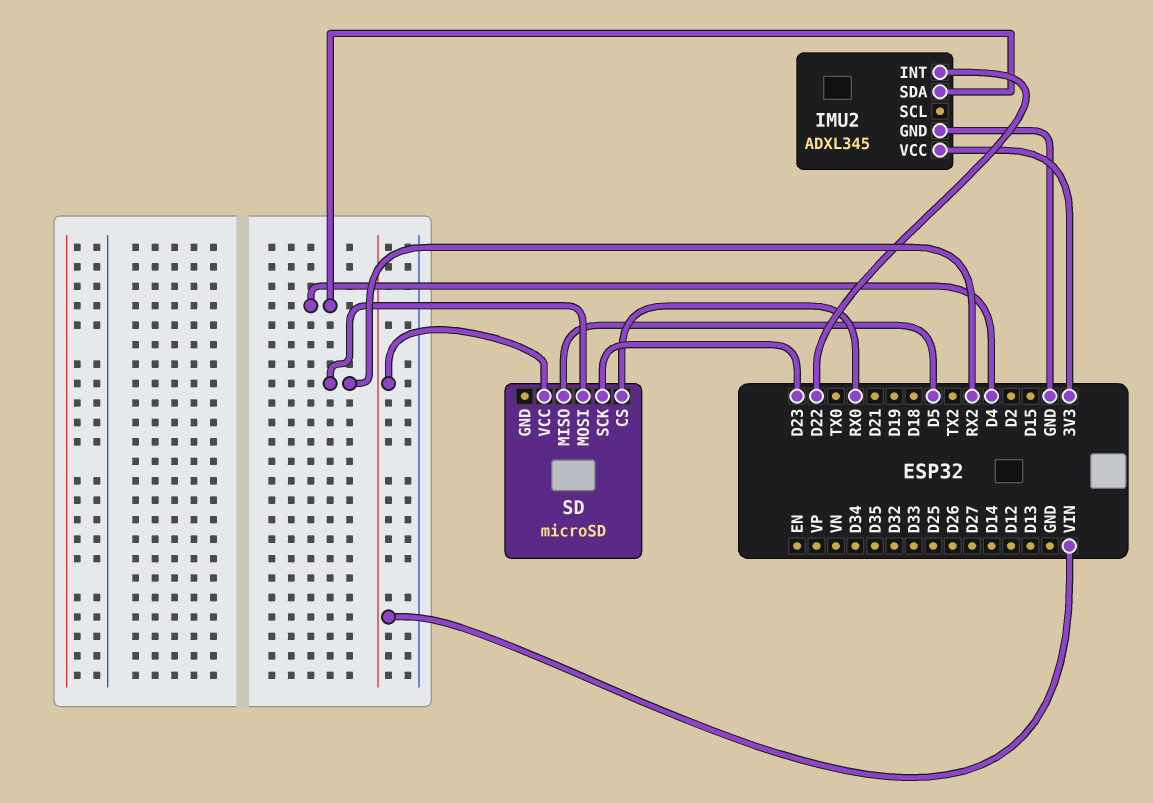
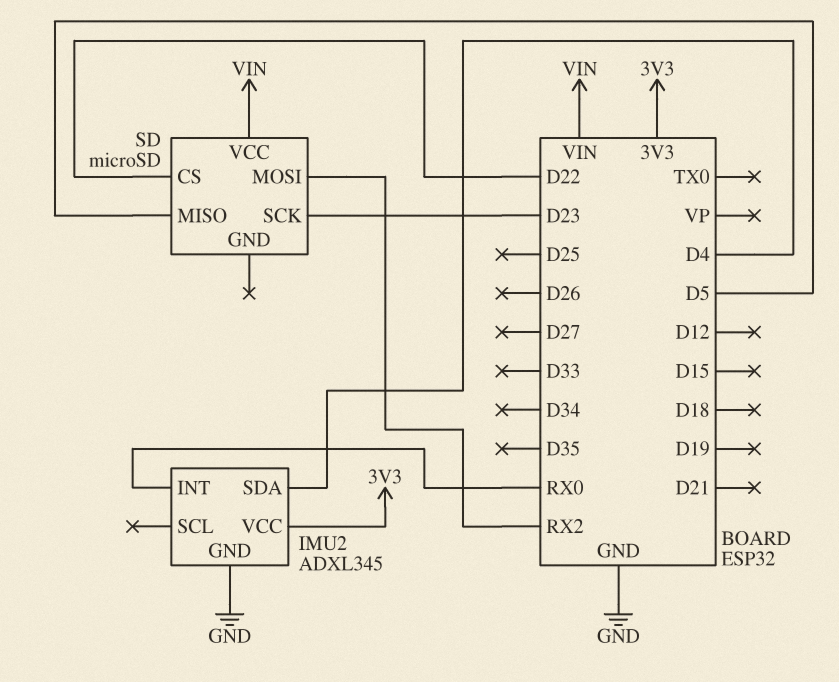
IMU2 pin INT: D22 -> RX0
SD pin CS: RX0 -> D22

